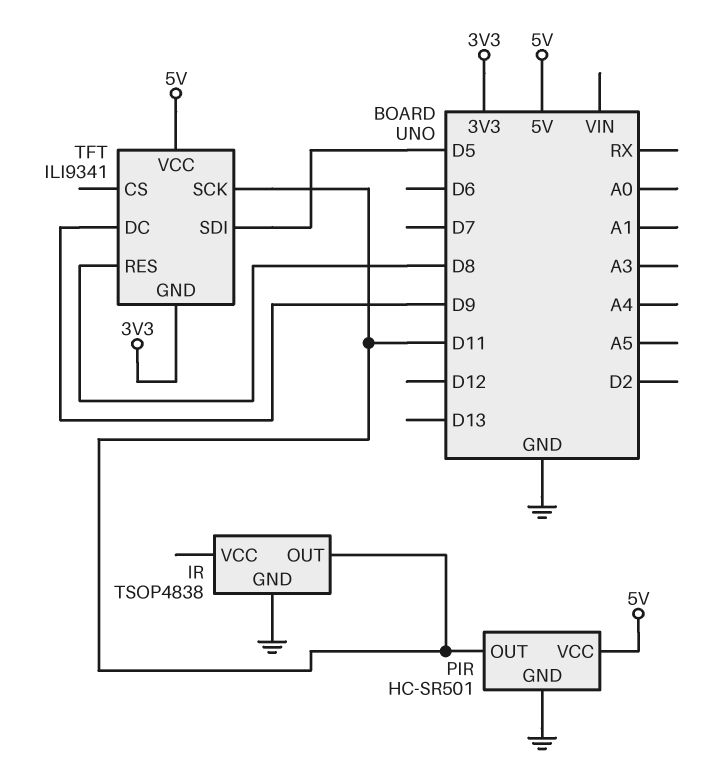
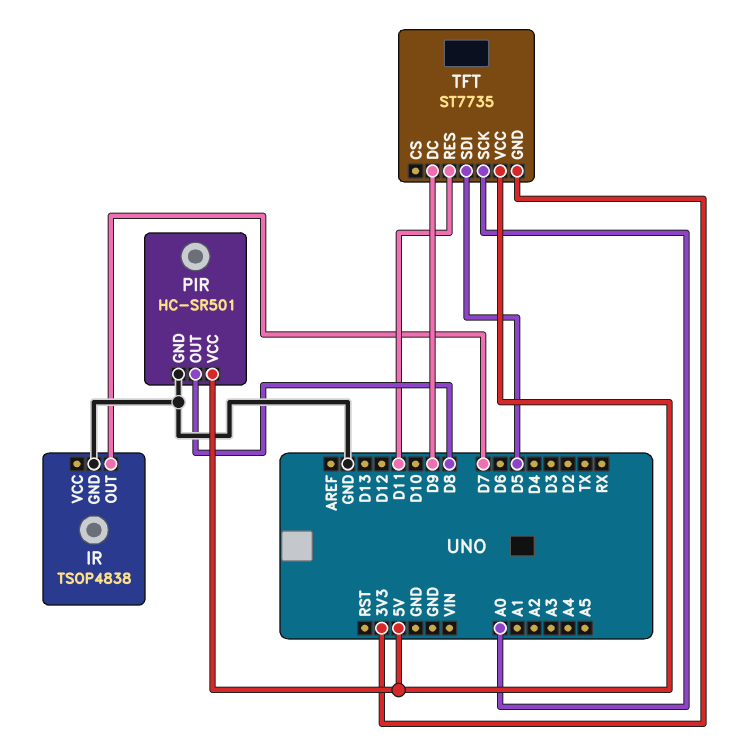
IR pin OUT: D11 -> D7
PIR pin OUT: D11 -> D8
TFT: ILI9341 -> ST7735
TFT pin RES: D8 -> D11
TFT pin SCK: D11 -> A0

